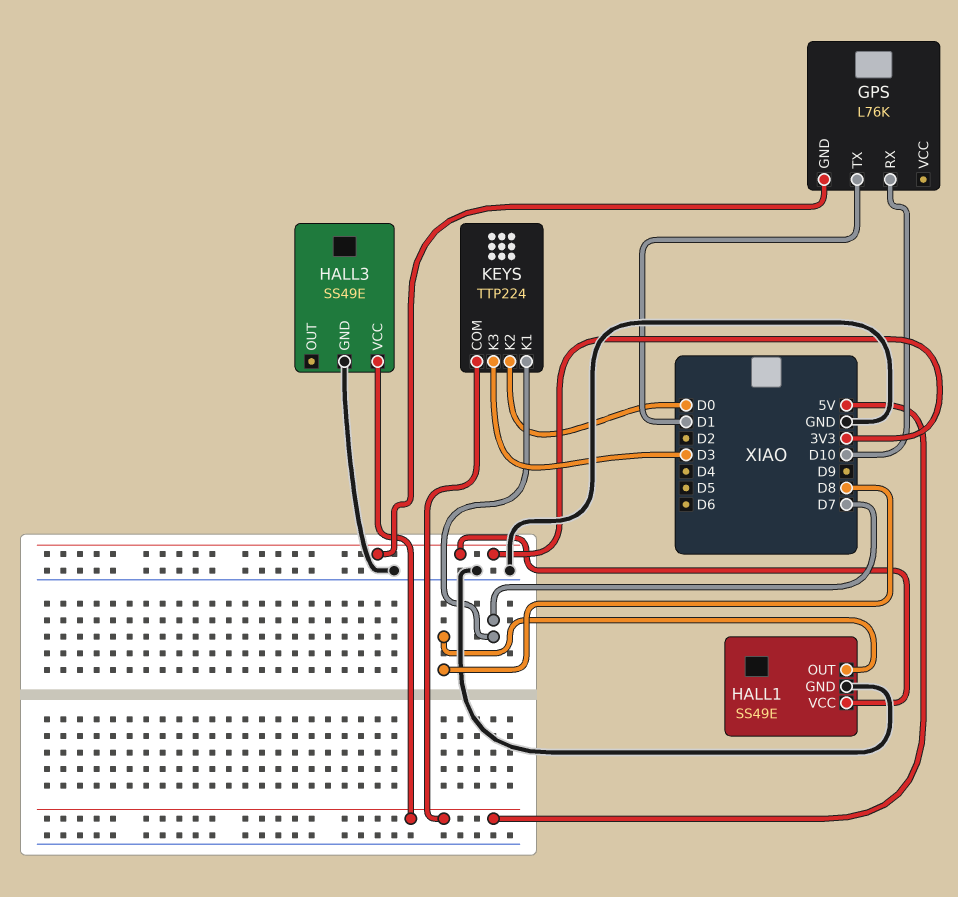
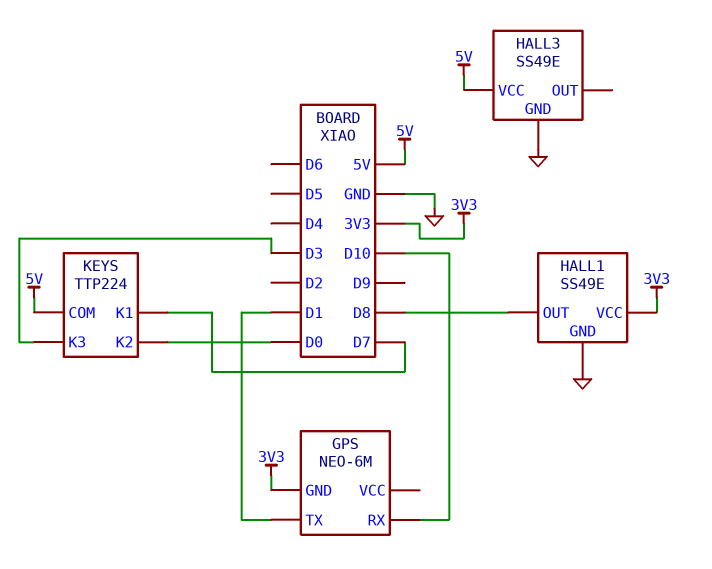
GPS: L76K -> NEO-6M

